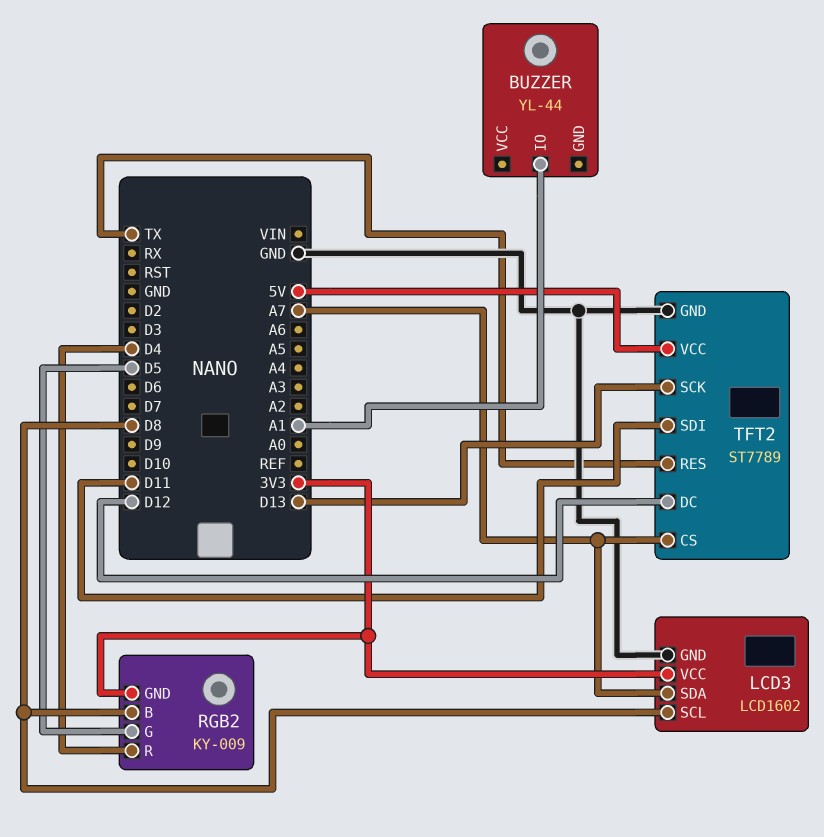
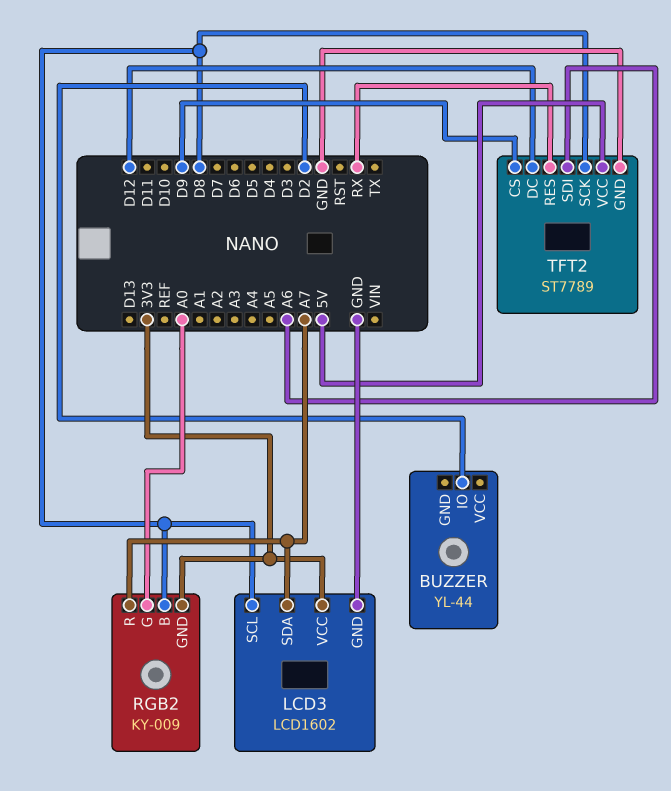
BUZZER pin IO: A1 -> D2
RGB2 pin G: D5 -> A0
RGB2 pin R: D4 -> A7
TFT2 pin CS: A7 -> D9
TFT2 pin RES: TX -> RX
TFT2 pin SCK: D13 -> D8
TFT2 pin SDI: D11 -> A6

